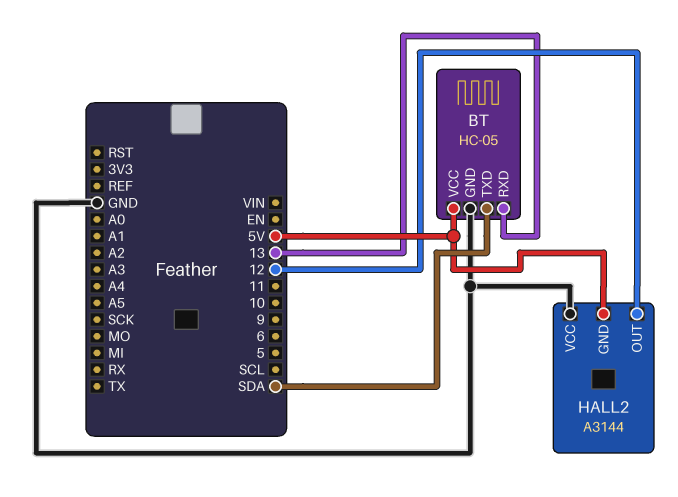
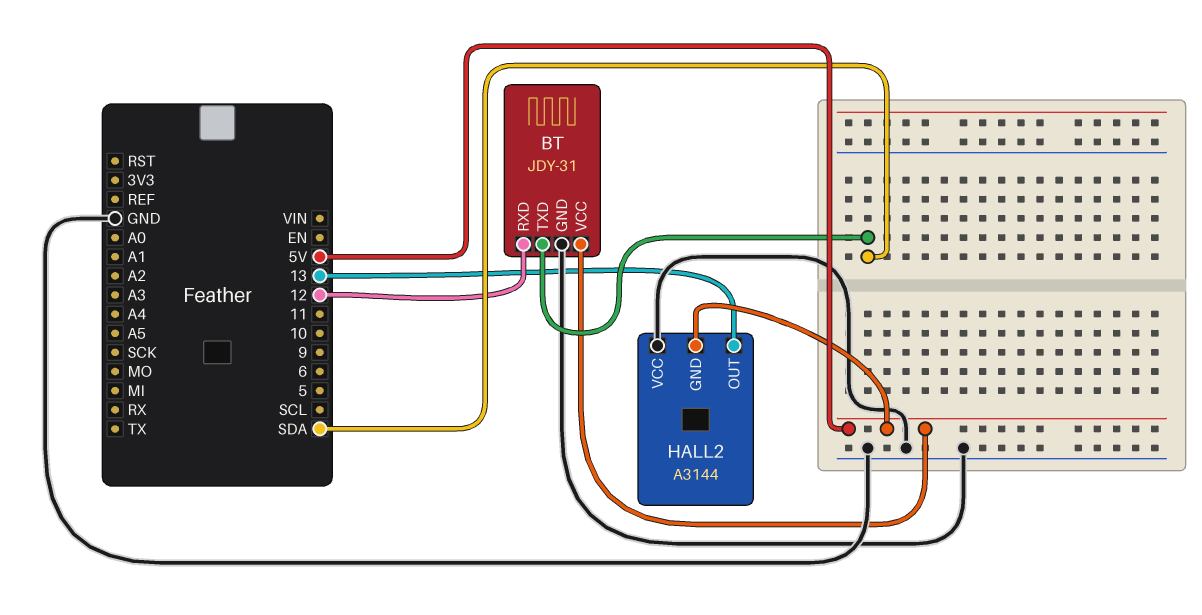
BT: HC-05 -> JDY-31
BT pin RXD: 13 -> 12
HALL2 pin OUT: 12 -> 13

